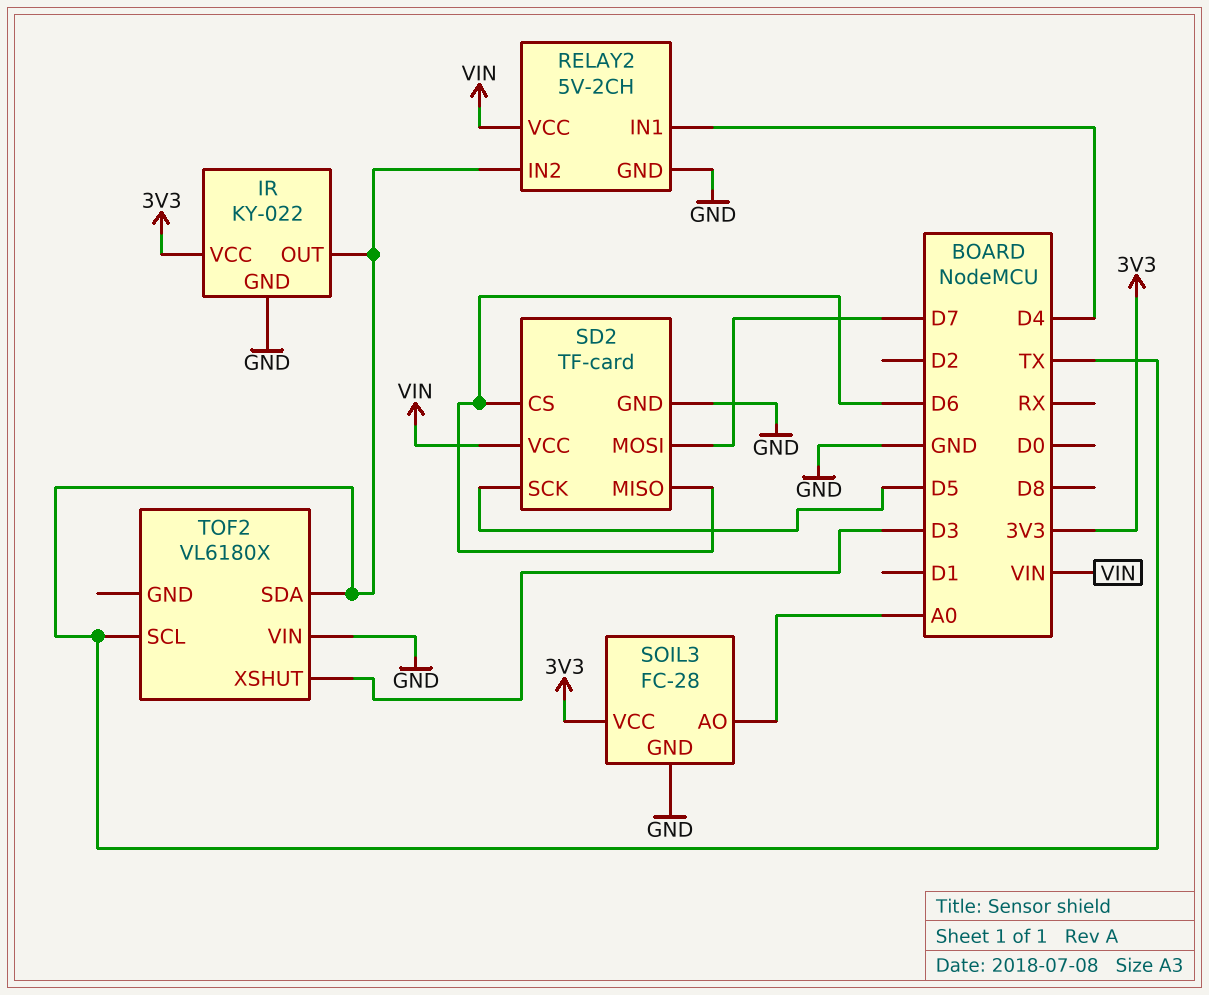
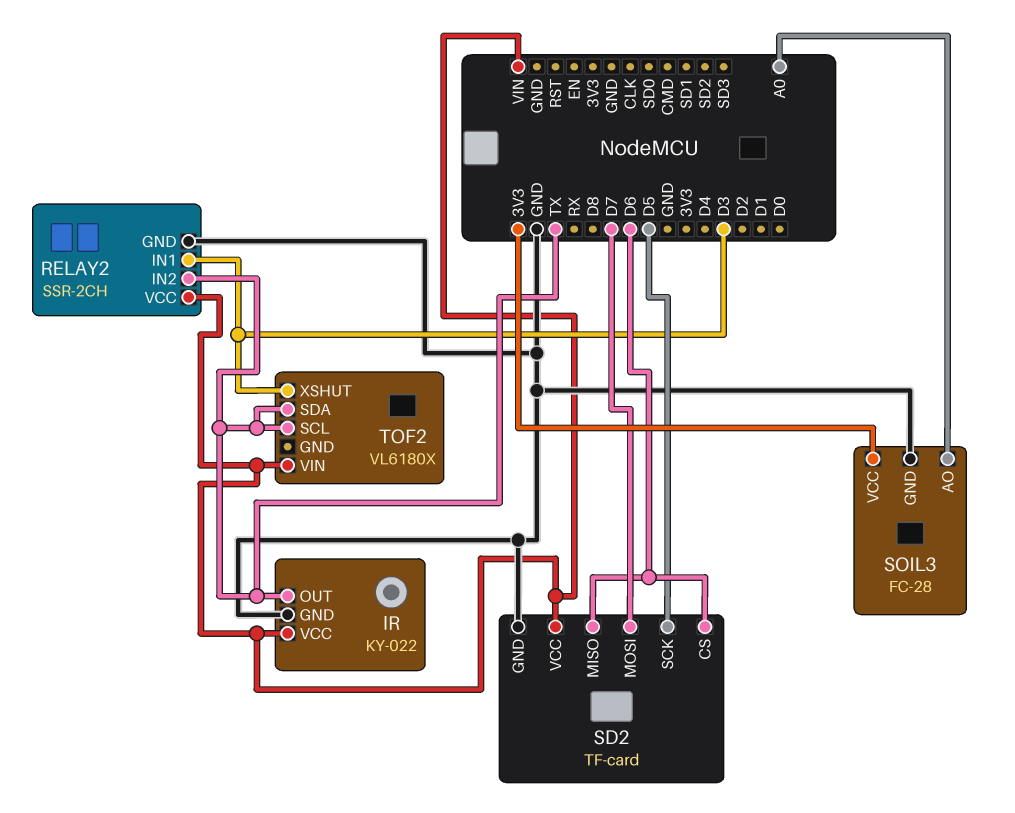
IR pin VCC: 3V3 -> VIN
RELAY2: 5V-2CH -> SSR-2CH
RELAY2 pin IN1: D4 -> D3
TOF2 pin VIN: GND -> VIN

